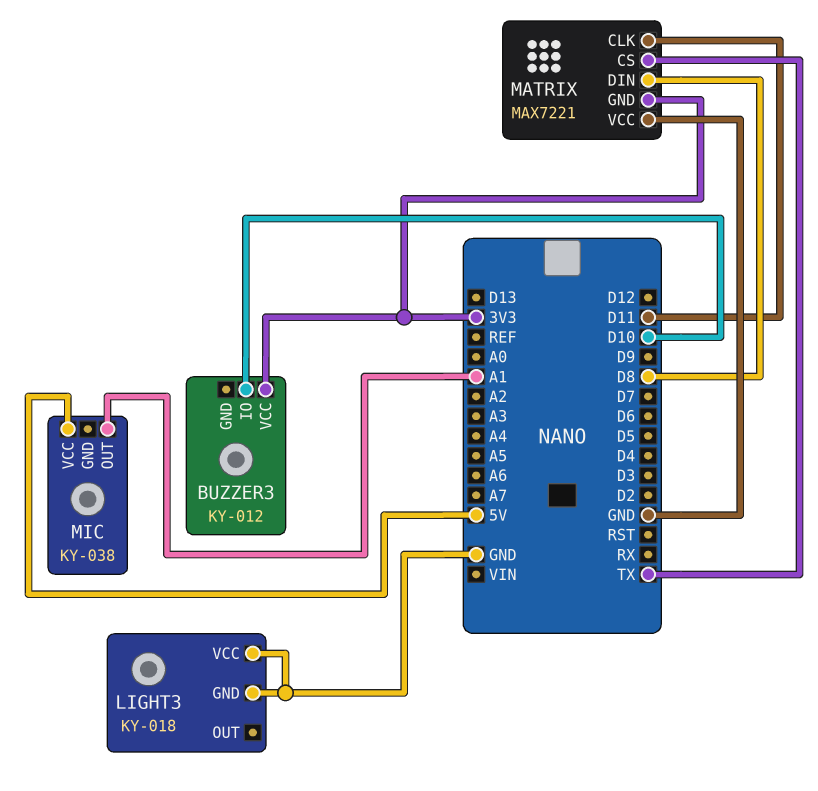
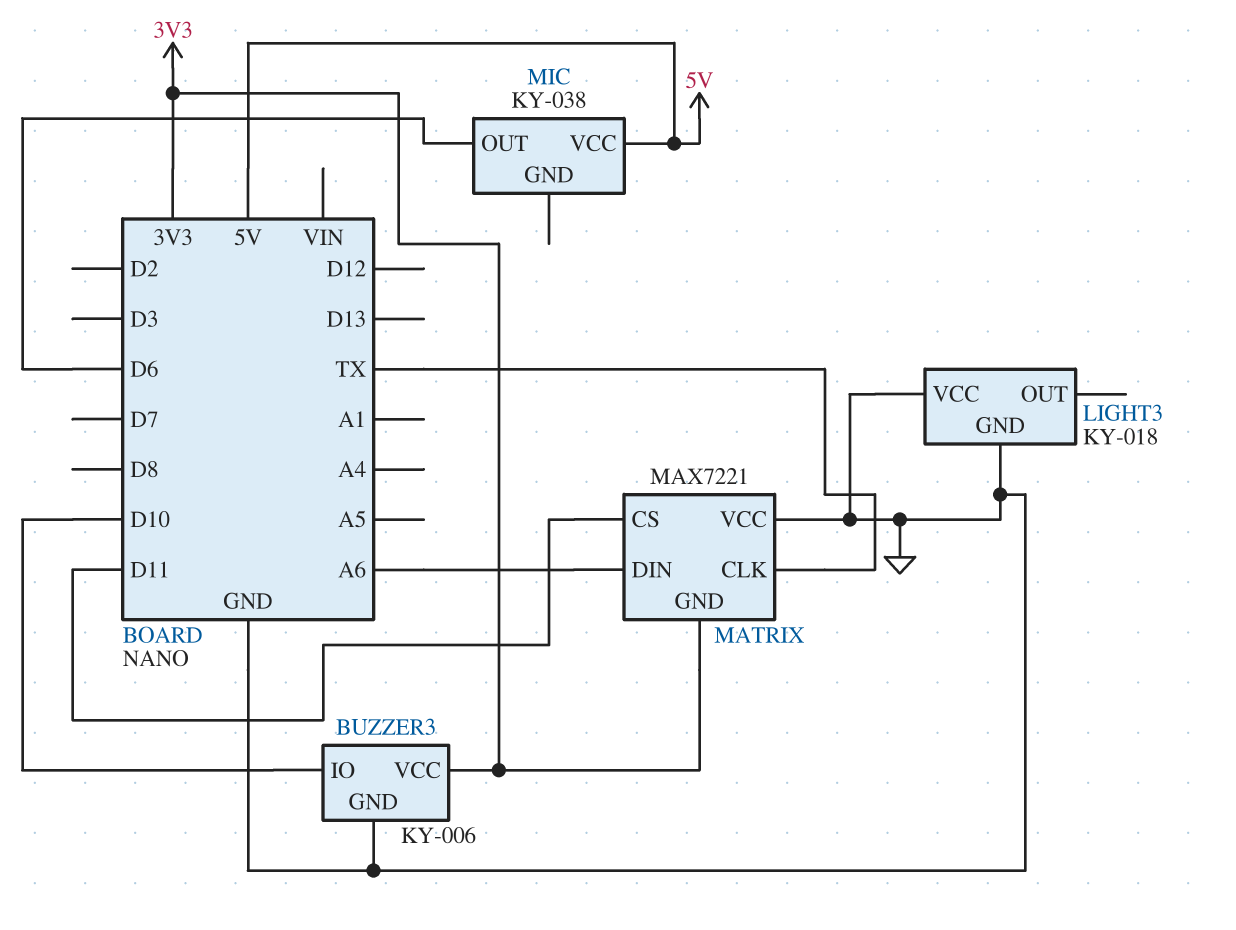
BUZZER3: KY-012 -> KY-006
BUZZER3 pin GND: none -> GND
MATRIX pin CLK: D11 -> TX
MATRIX pin CS: TX -> D11
MATRIX pin DIN: D8 -> A6
MIC pin OUT: A1 -> D6

